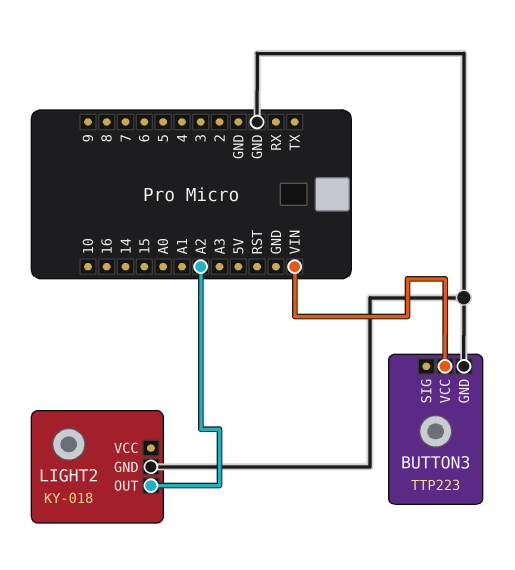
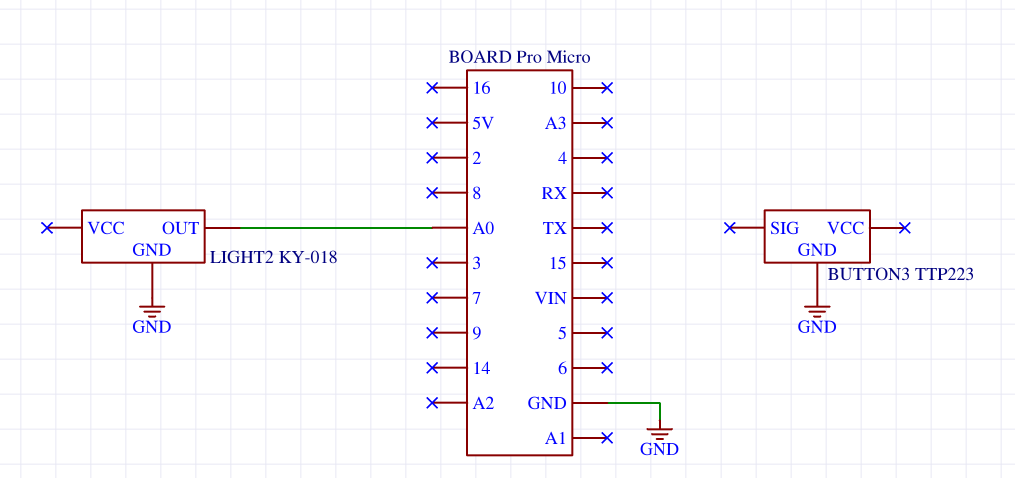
BUTTON3 pin VCC: VIN -> none
LIGHT2 pin OUT: A2 -> A0

